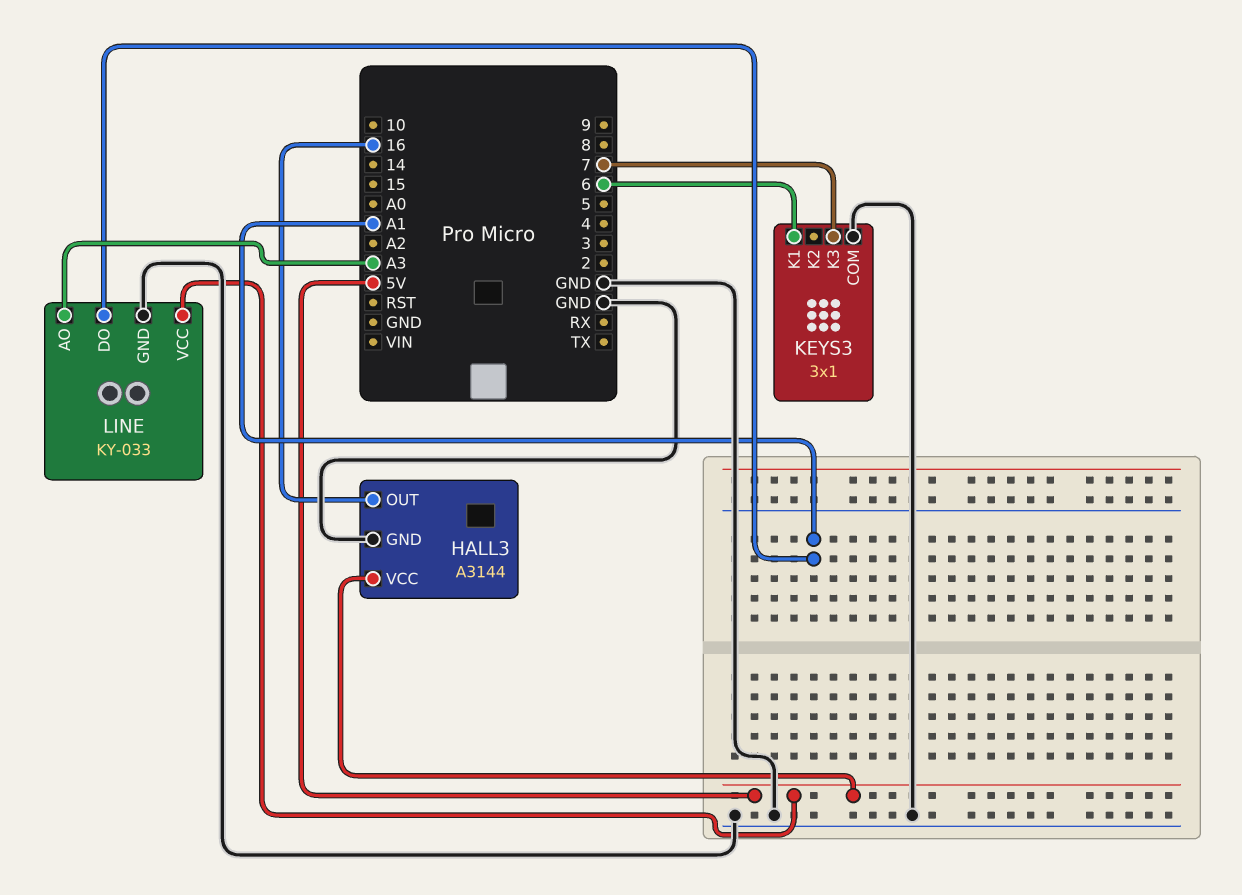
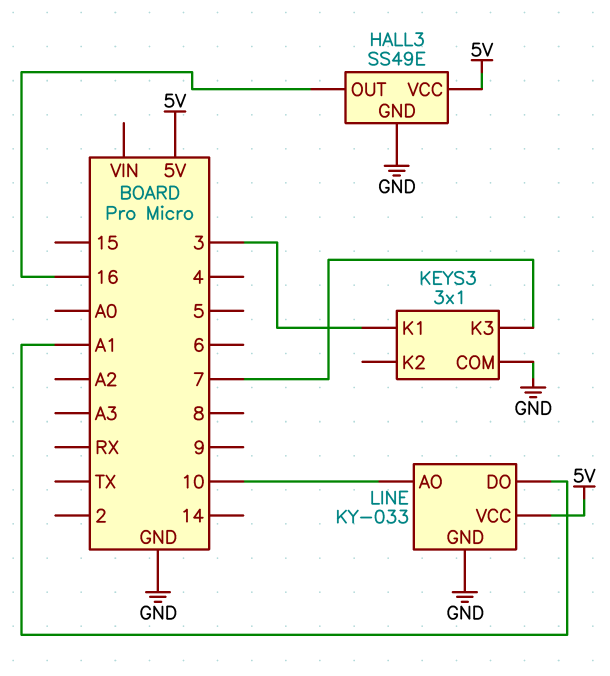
HALL3: A3144 -> SS49E
KEYS3 pin K1: 6 -> 3
LINE pin AO: A3 -> 10

